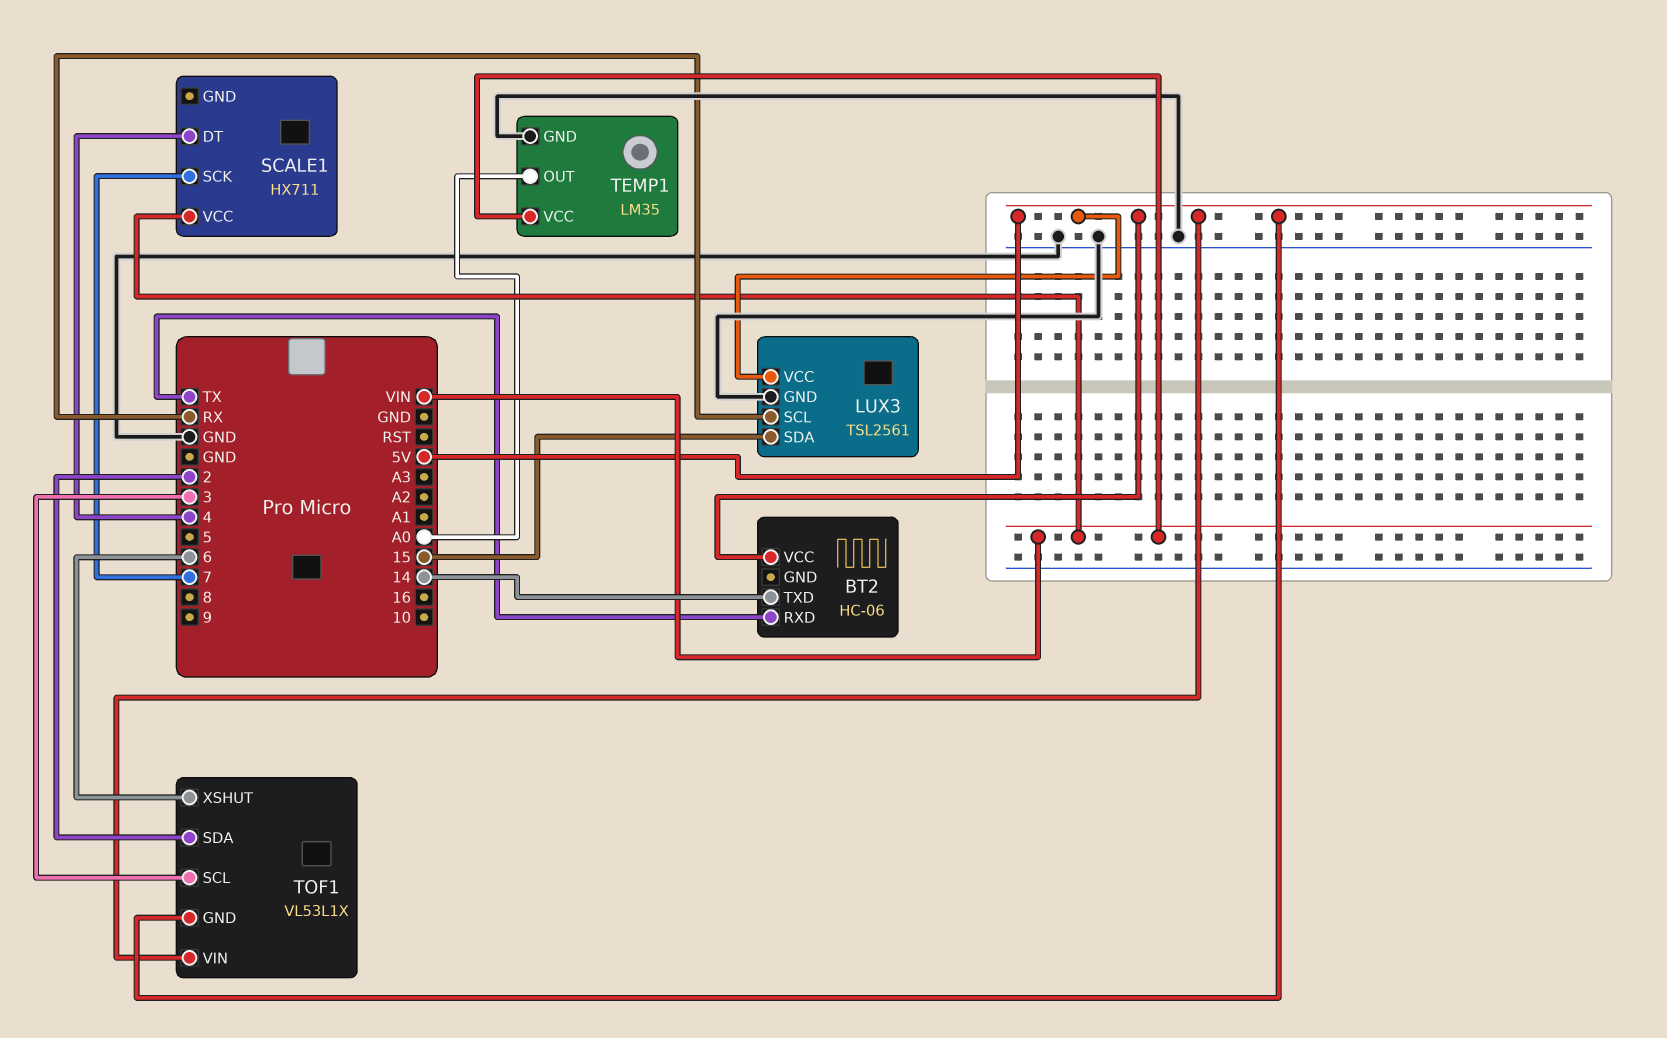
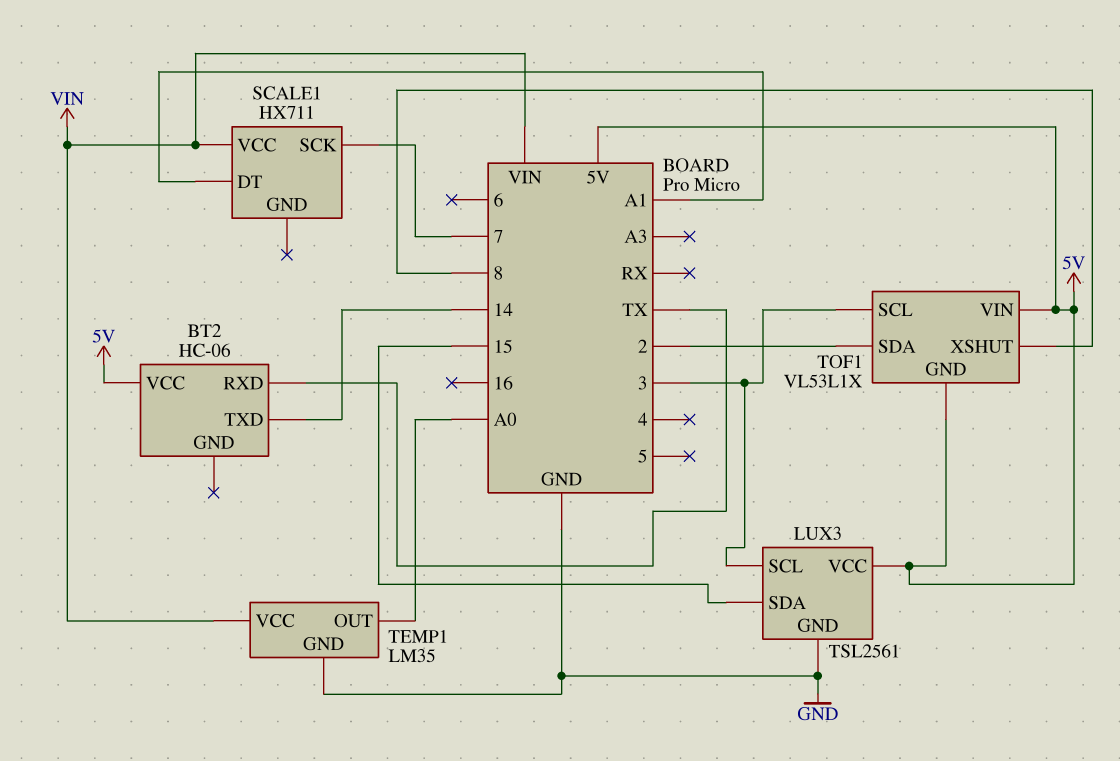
LUX3 pin SCL: RX -> 3
SCALE1 pin DT: 4 -> A1
TOF1 pin XSHUT: 6 -> 8

